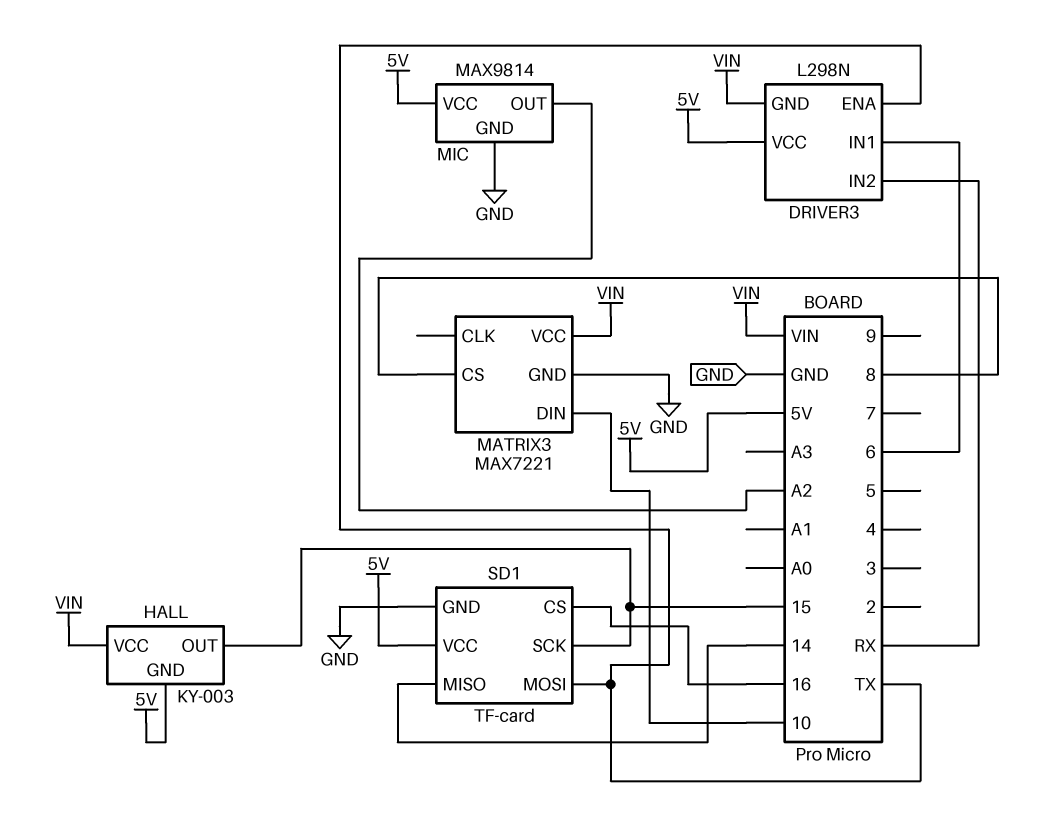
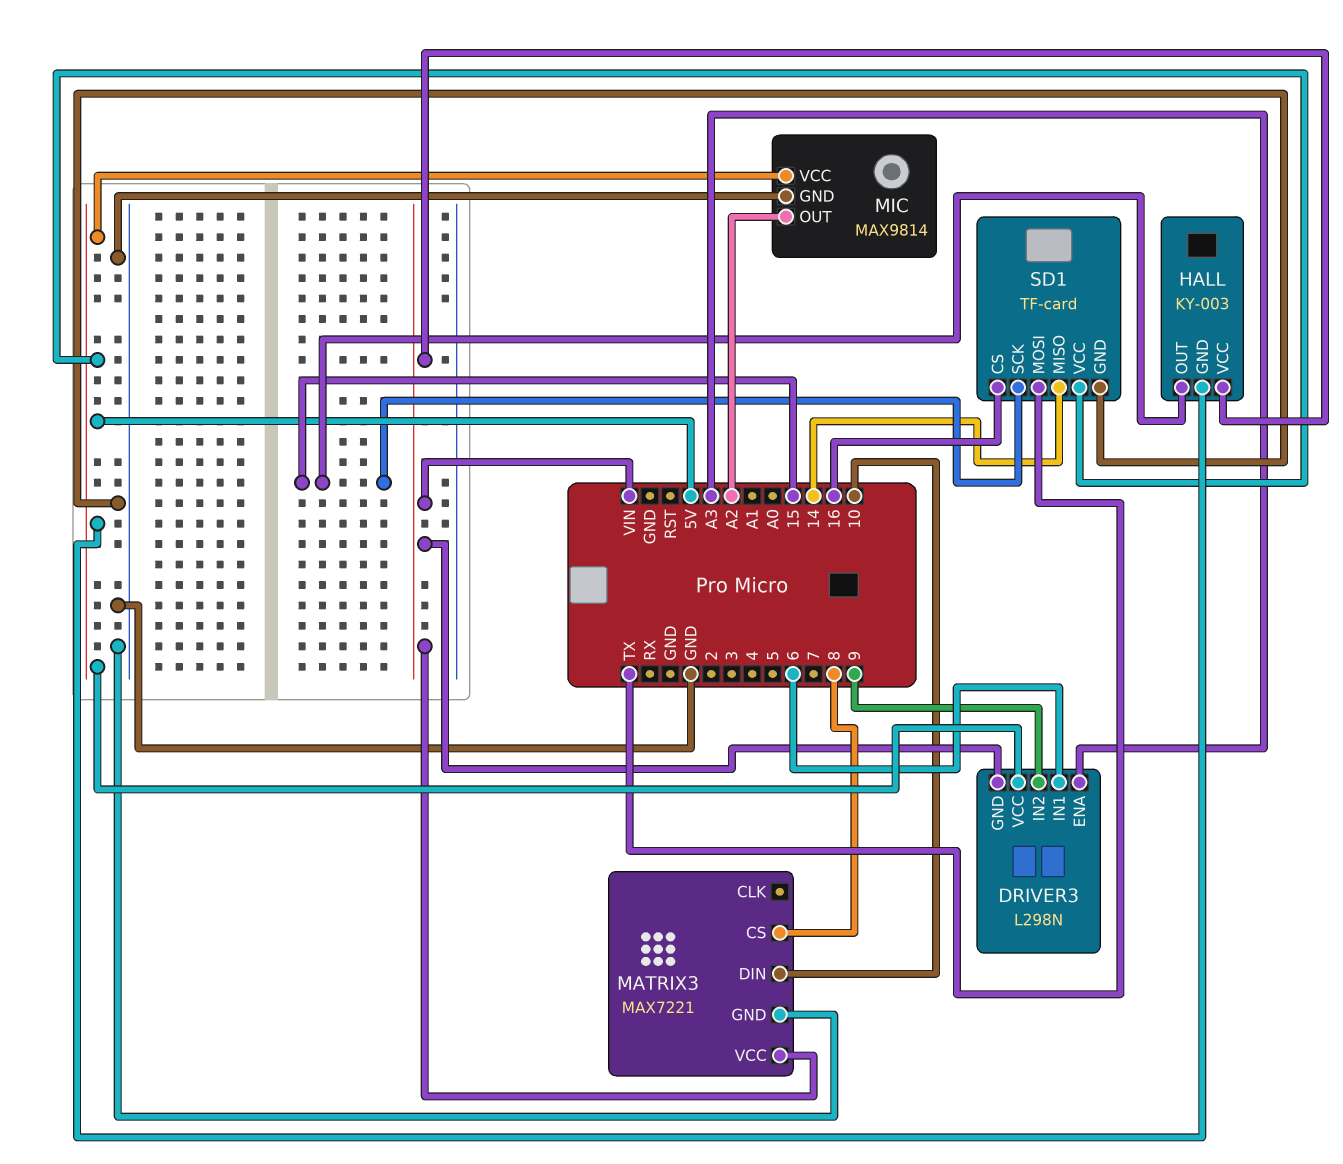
DRIVER3 pin ENA: TX -> A3
DRIVER3 pin IN2: RX -> 9

